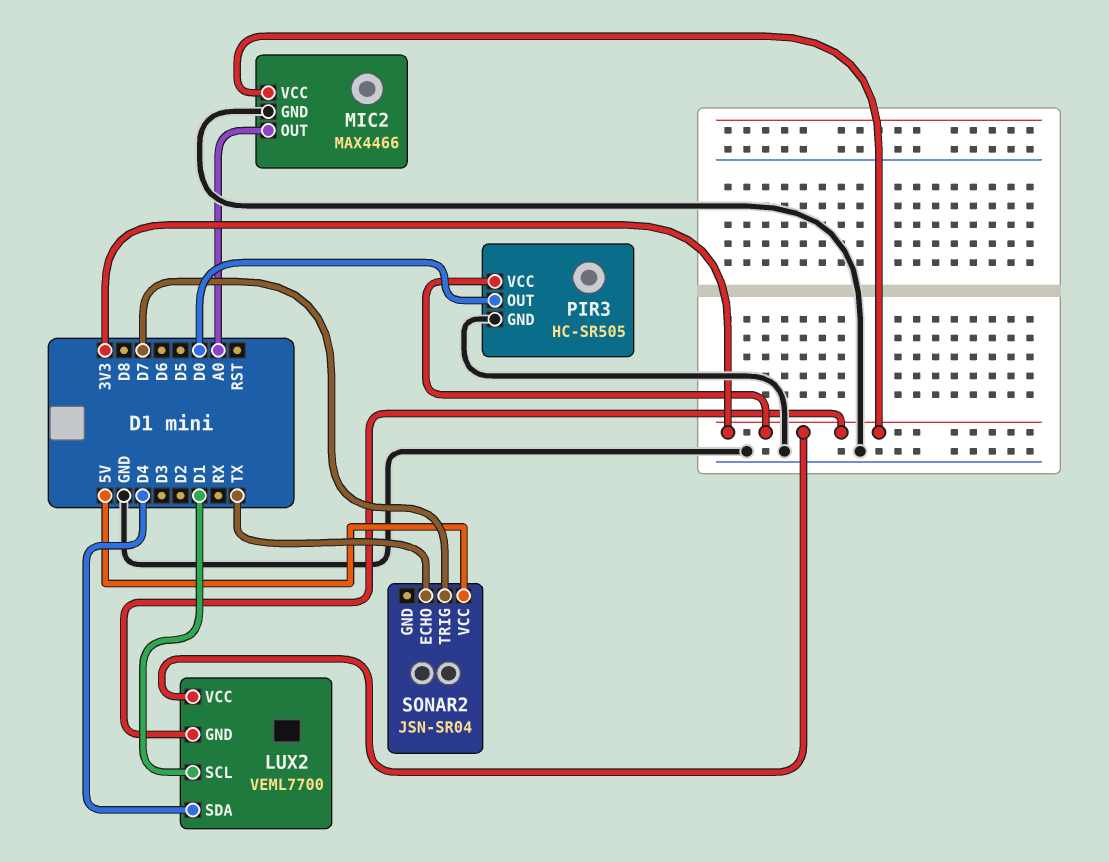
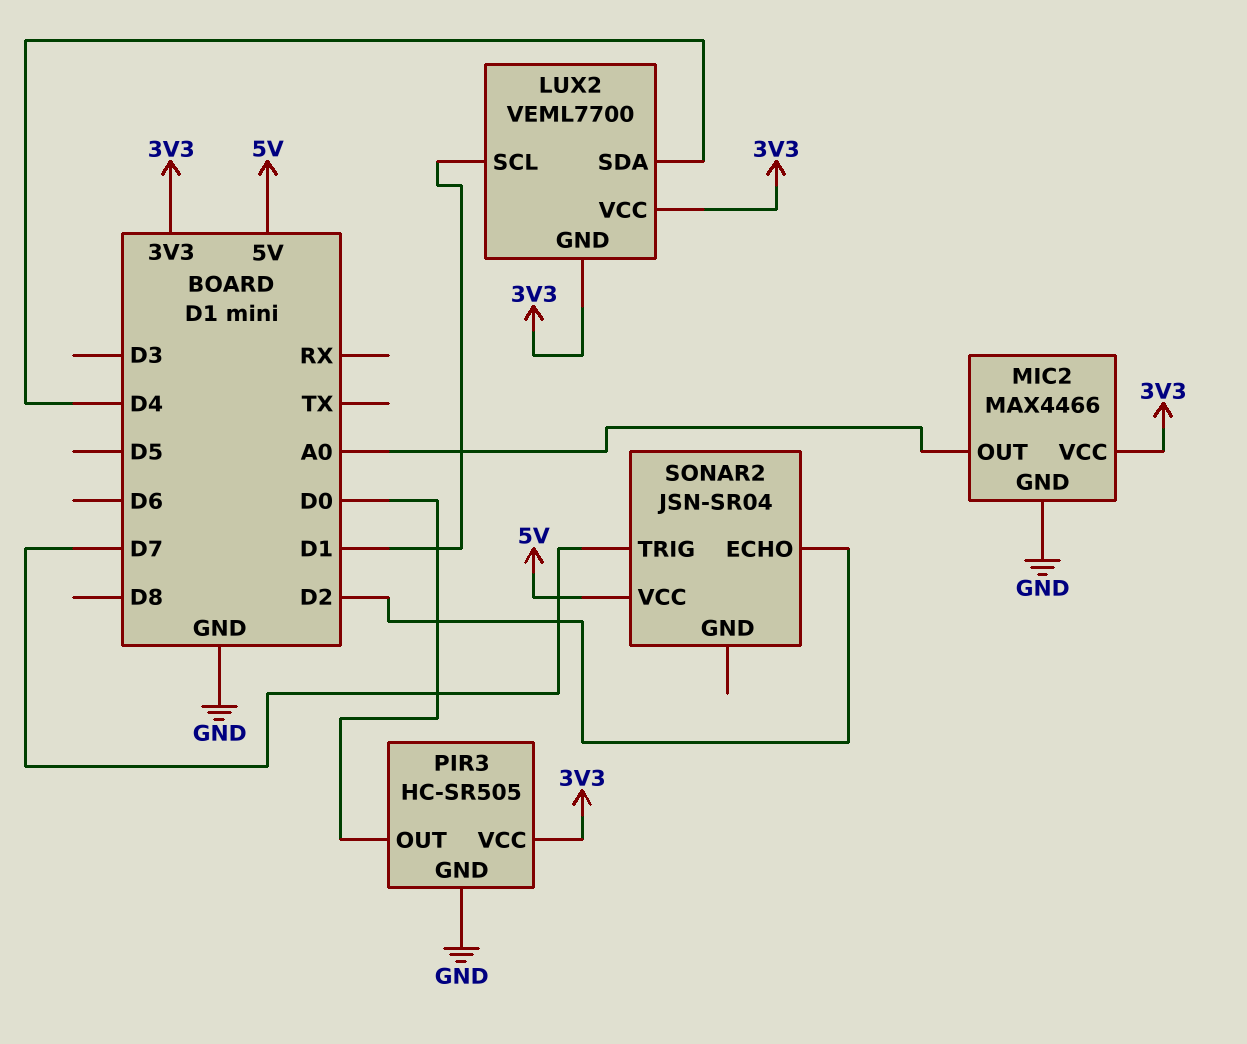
SONAR2 pin ECHO: TX -> D2

